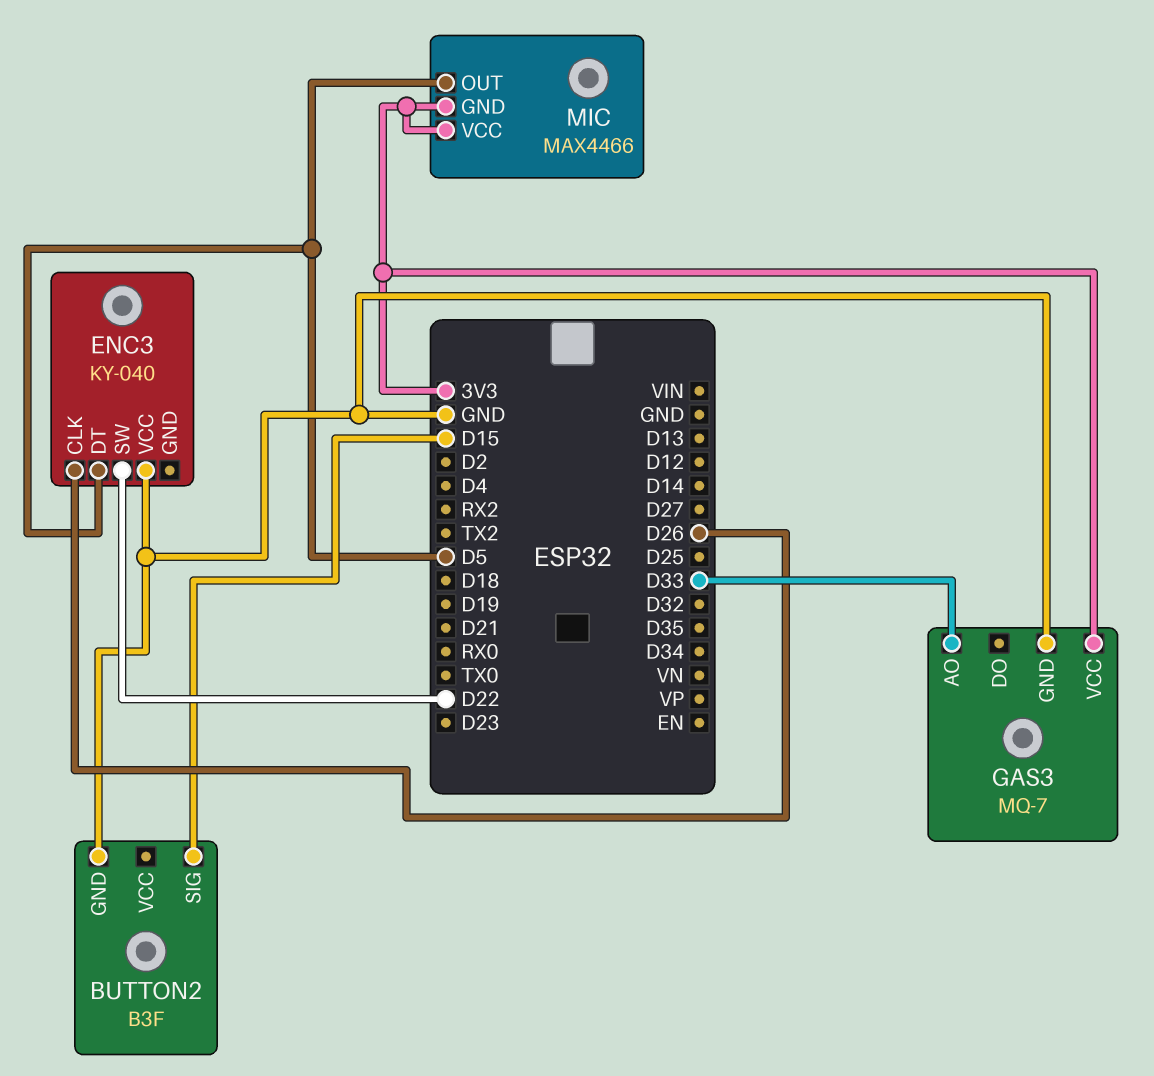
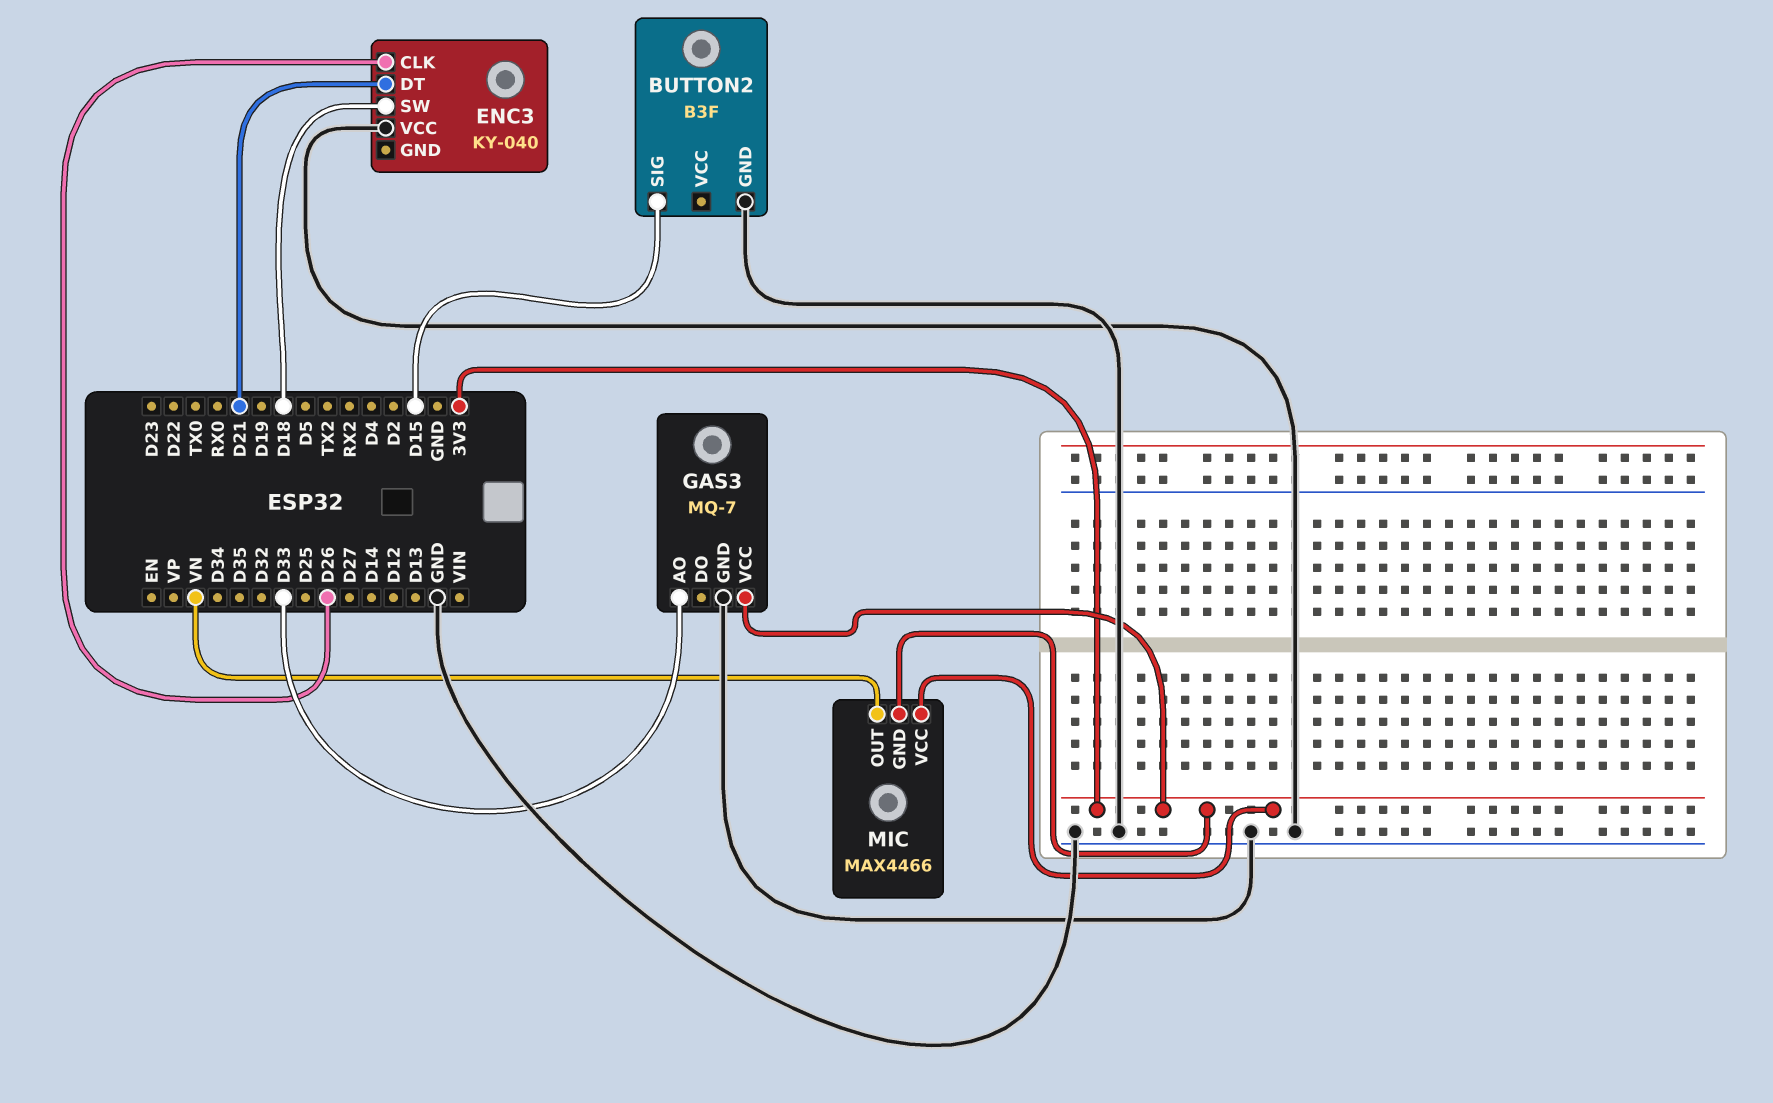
ENC3 pin DT: D5 -> D21
ENC3 pin SW: D22 -> D18
MIC pin OUT: D5 -> VN

